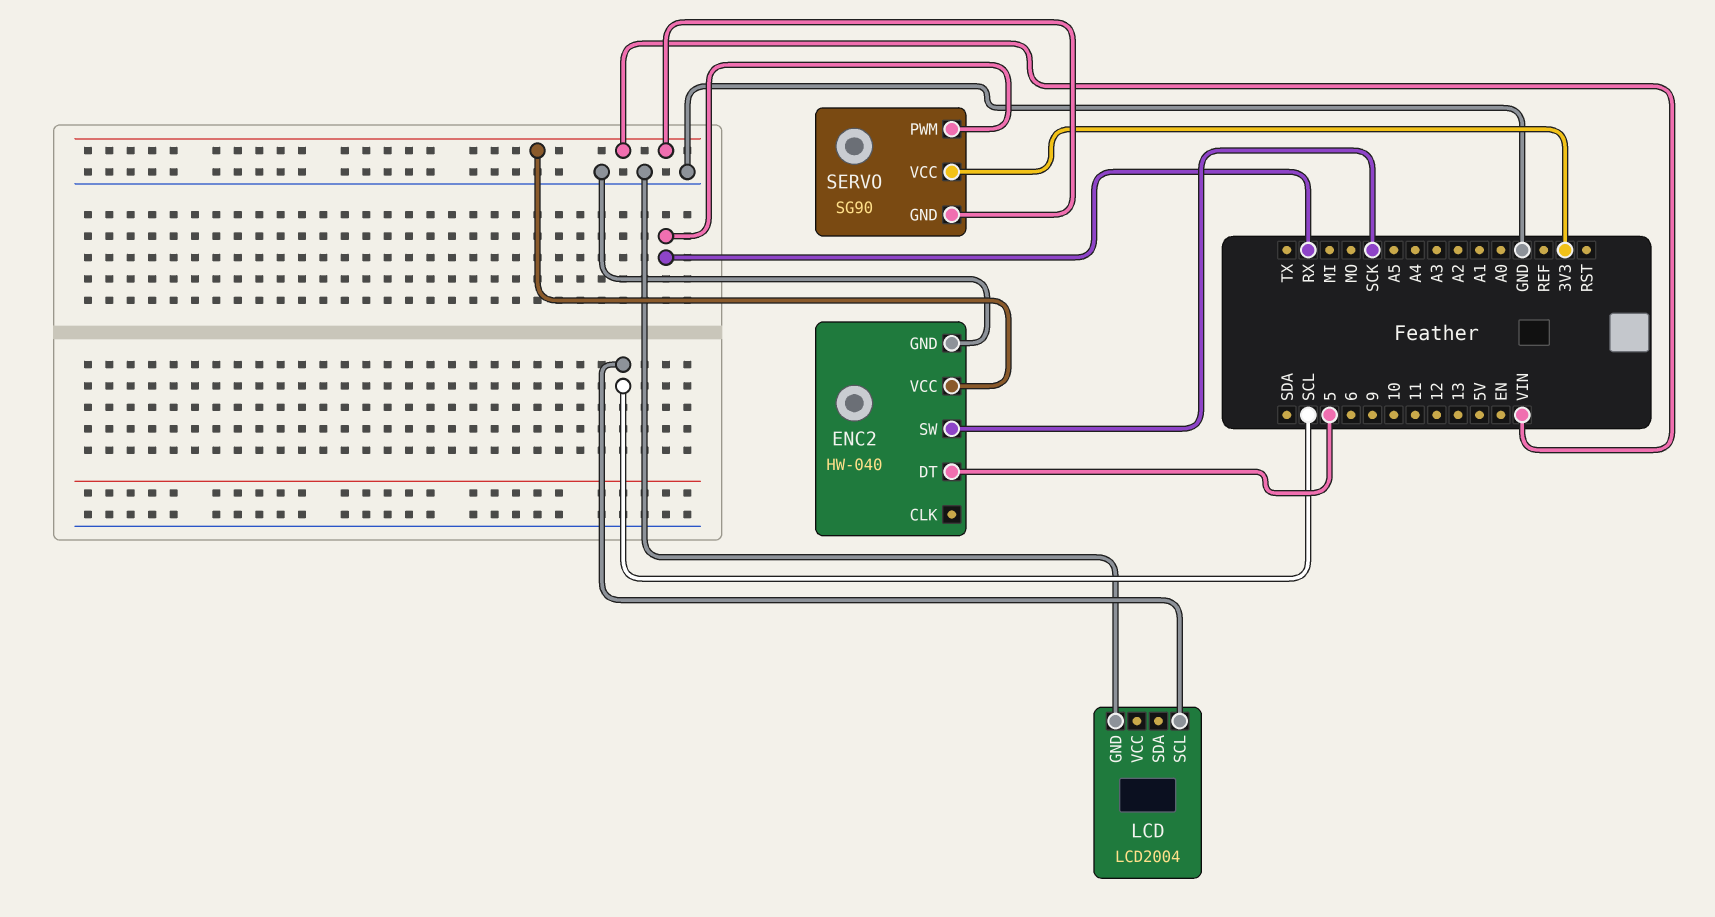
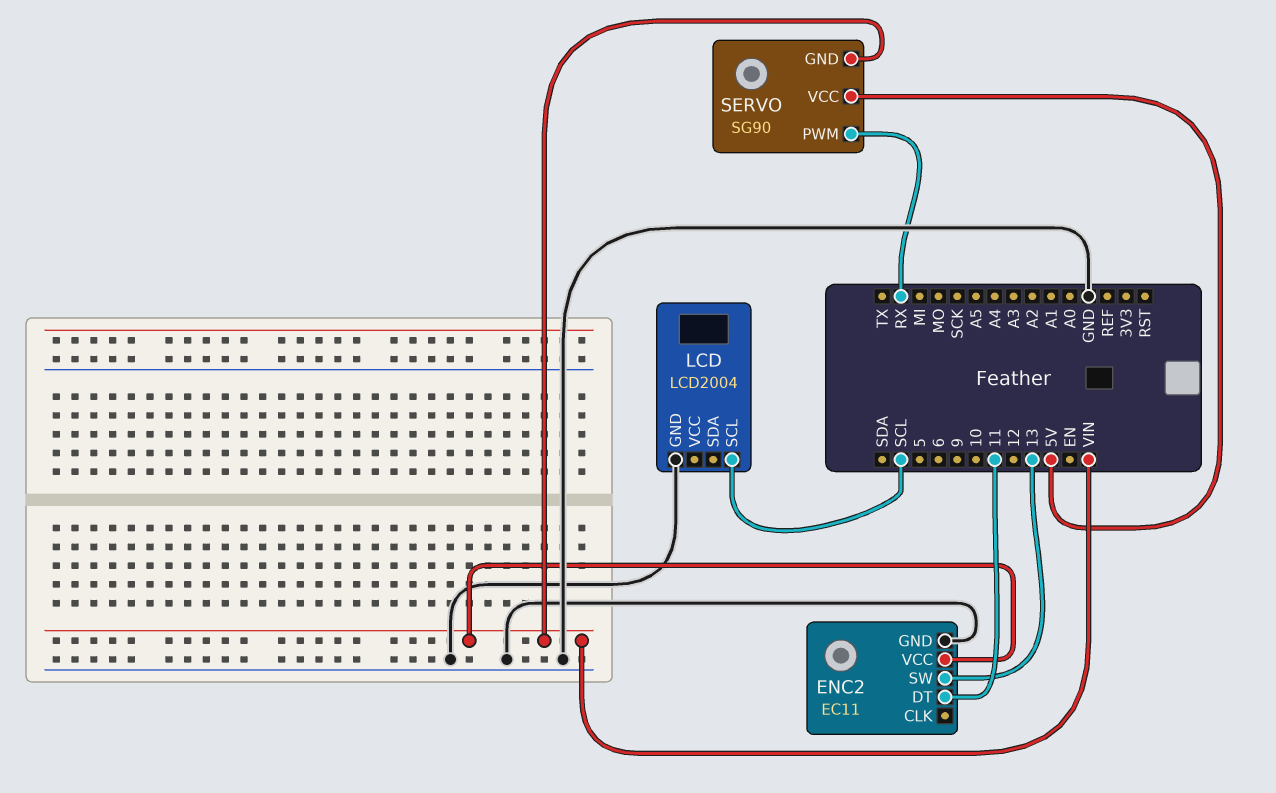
ENC2: HW-040 -> EC11
ENC2 pin DT: 5 -> 11
ENC2 pin SW: SCK -> 13
SERVO pin VCC: 3V3 -> 5V

